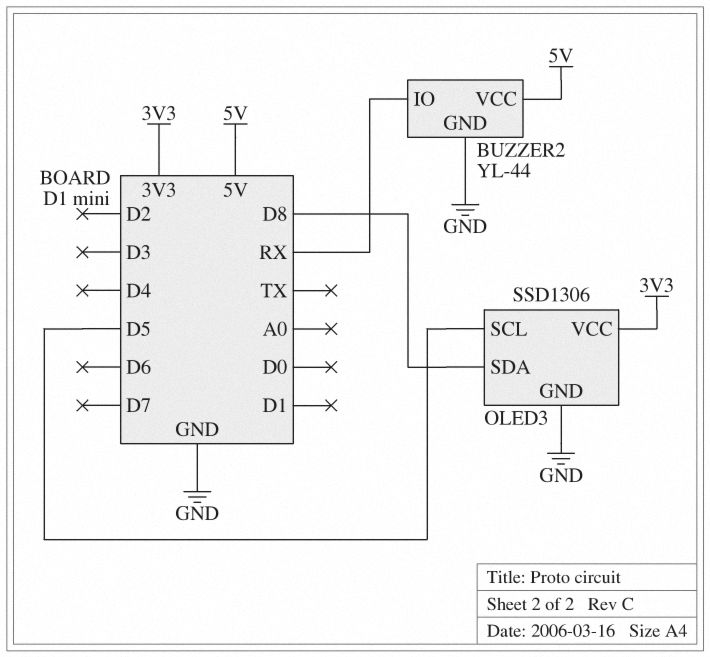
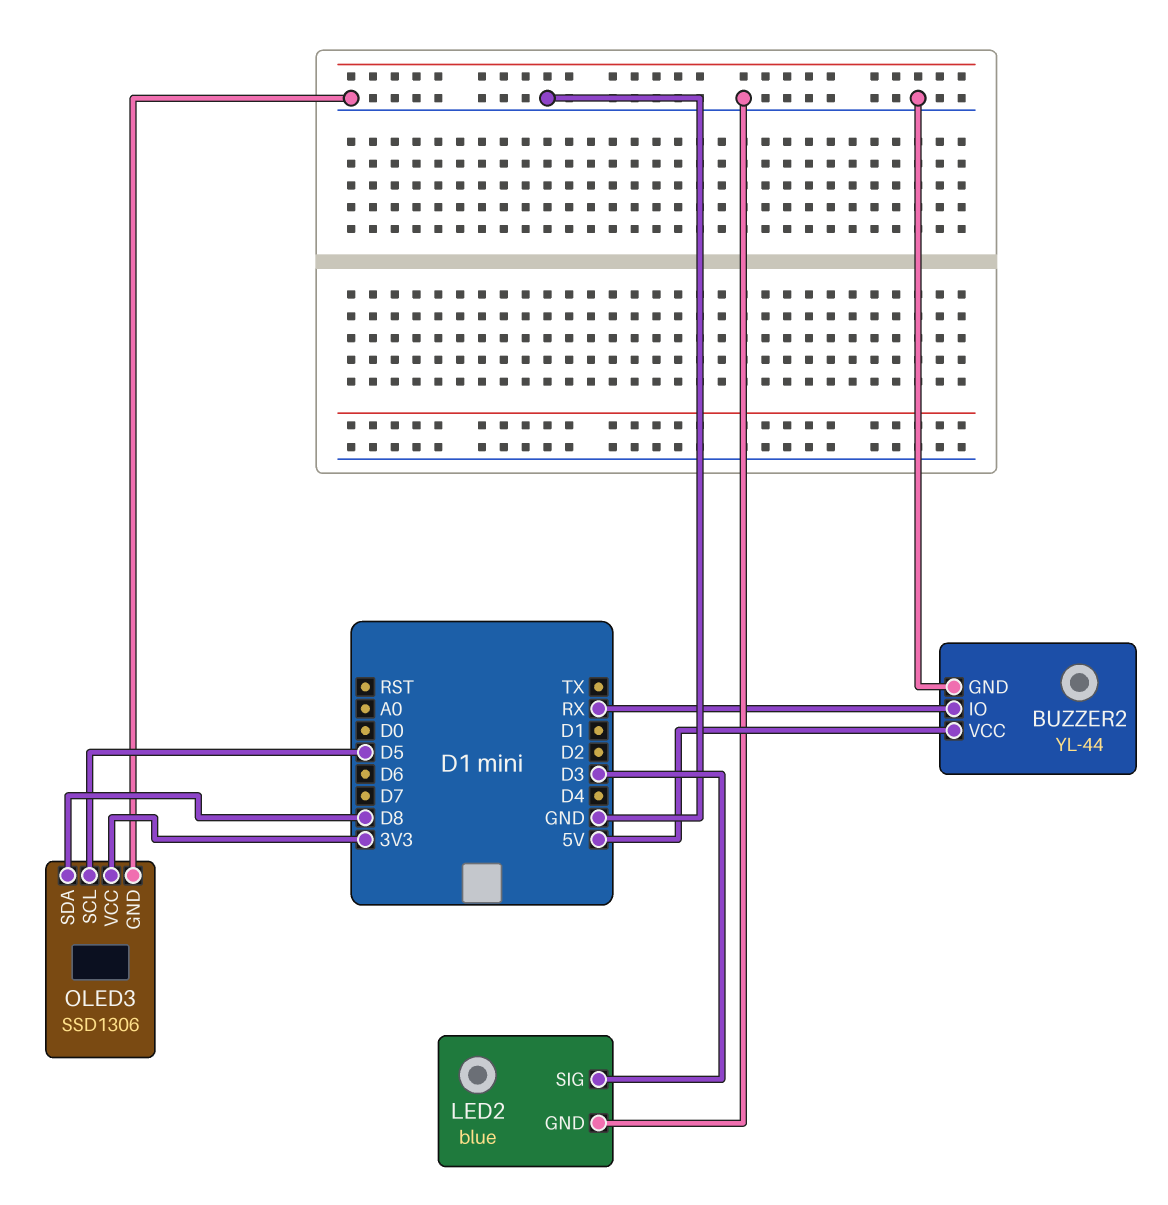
LED2: none -> blue
LED2 pin GND: none -> GND
LED2 pin SIG: none -> D3

